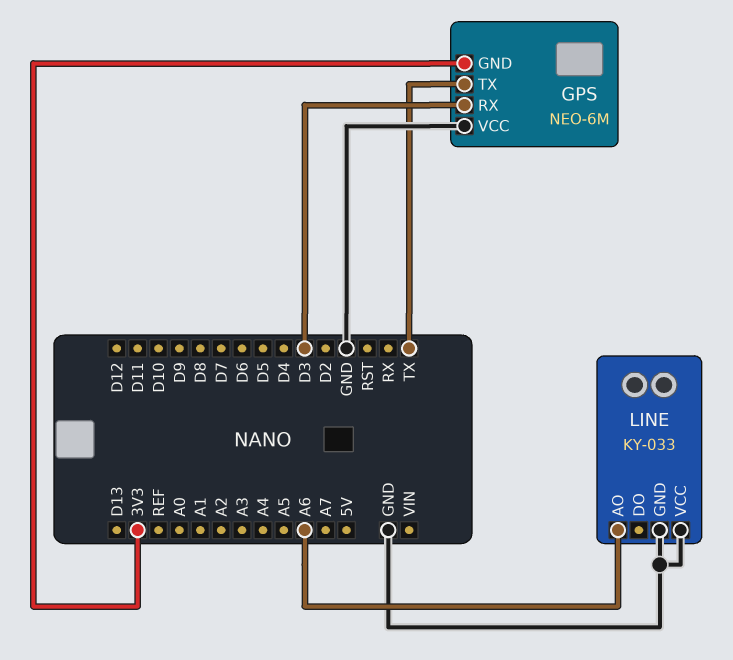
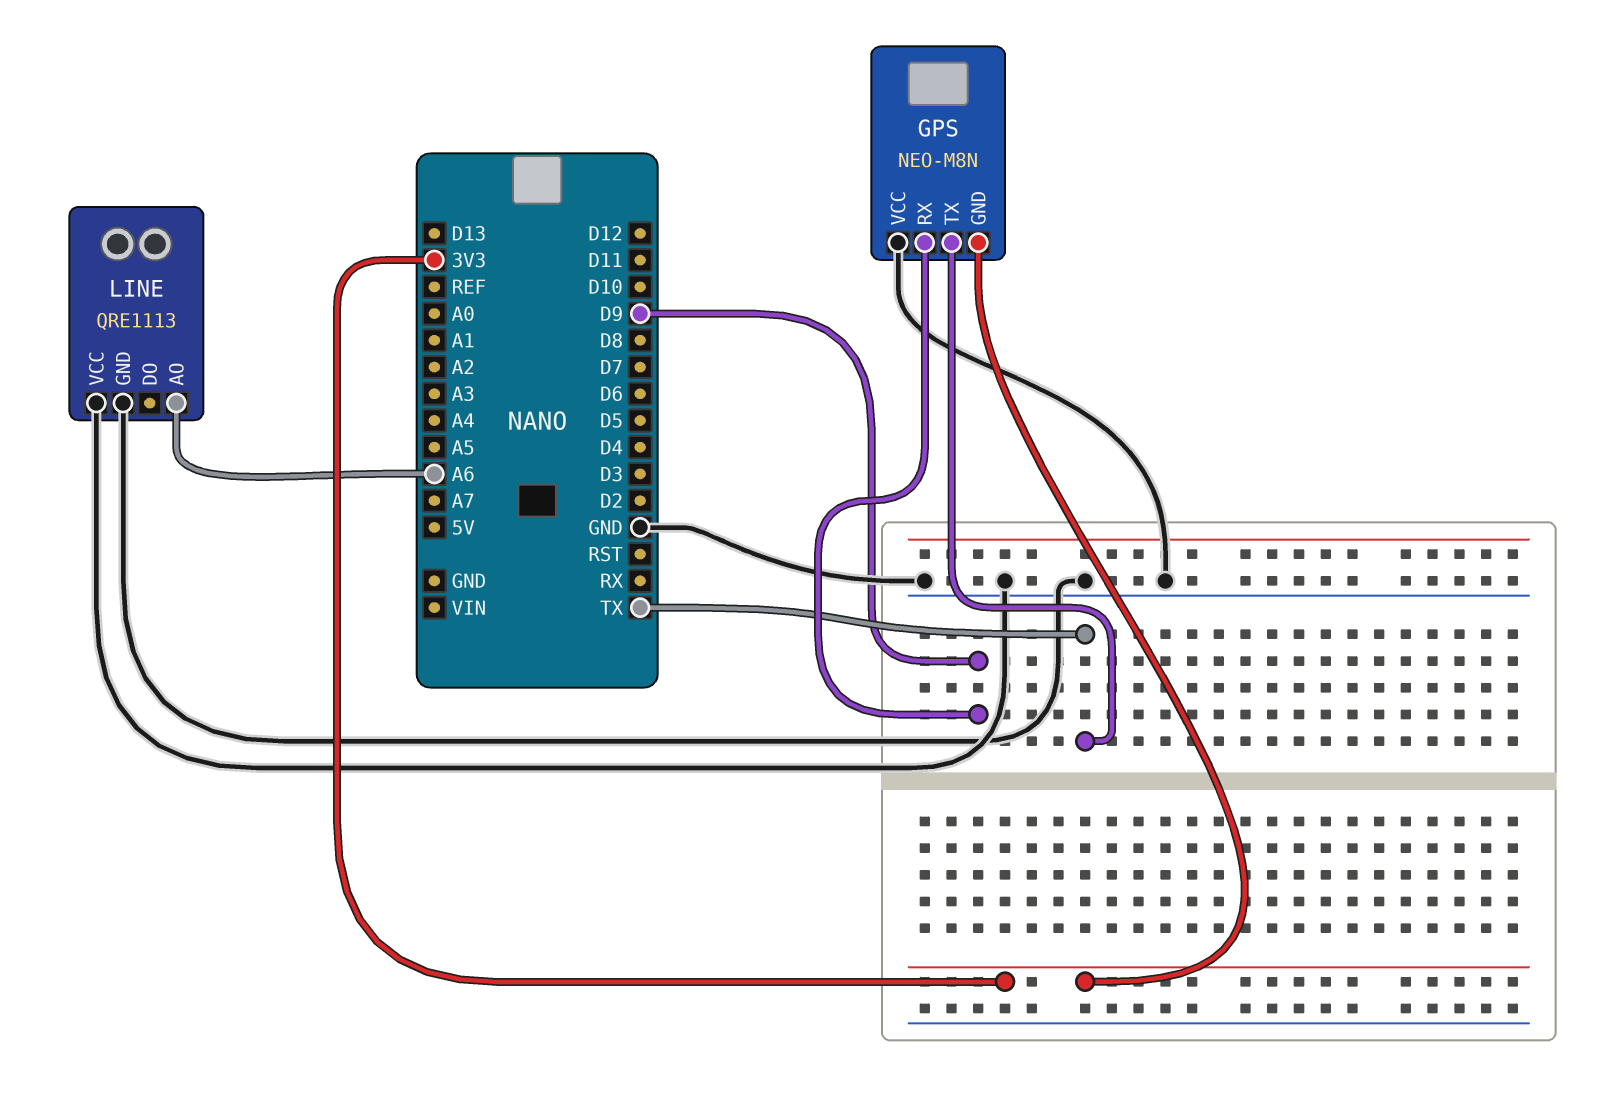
GPS: NEO-6M -> NEO-M8N
GPS pin RX: D3 -> D9
LINE: KY-033 -> QRE1113

